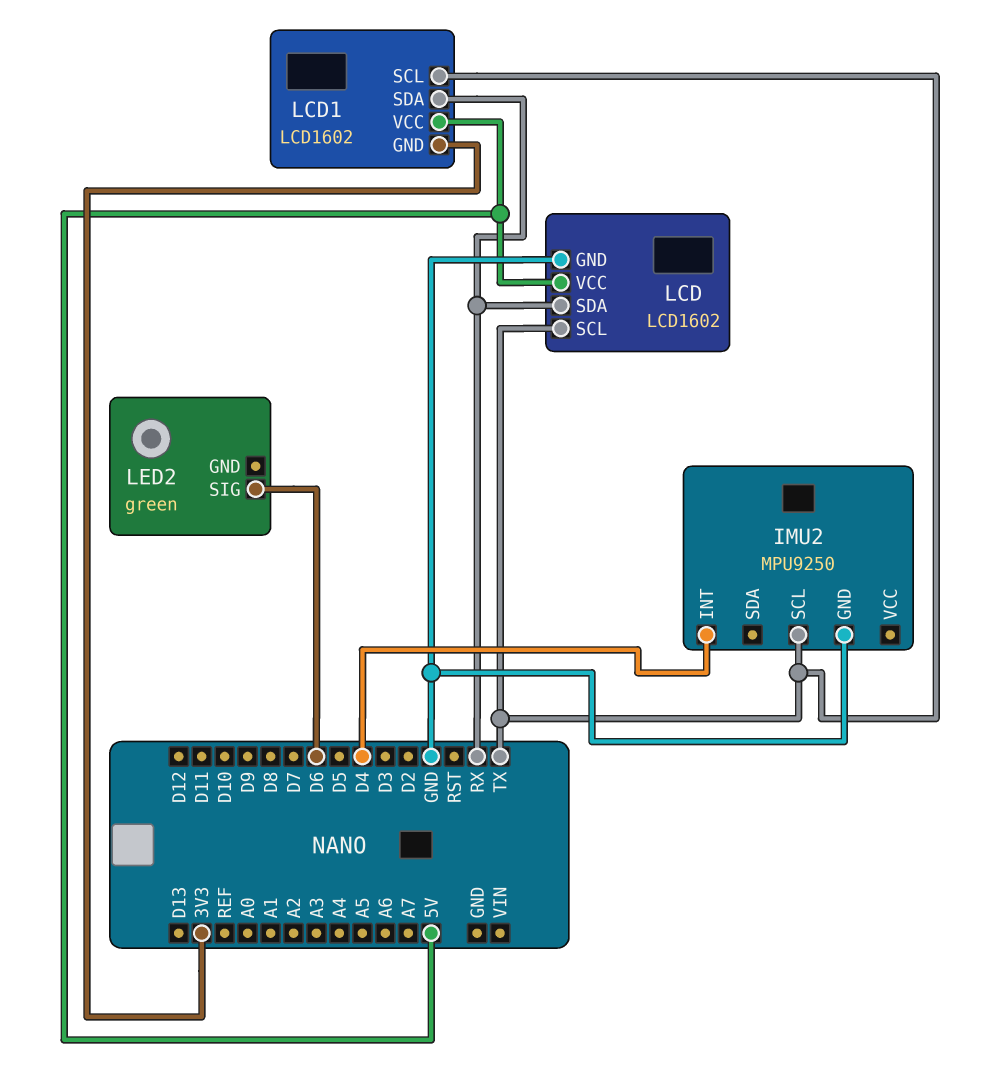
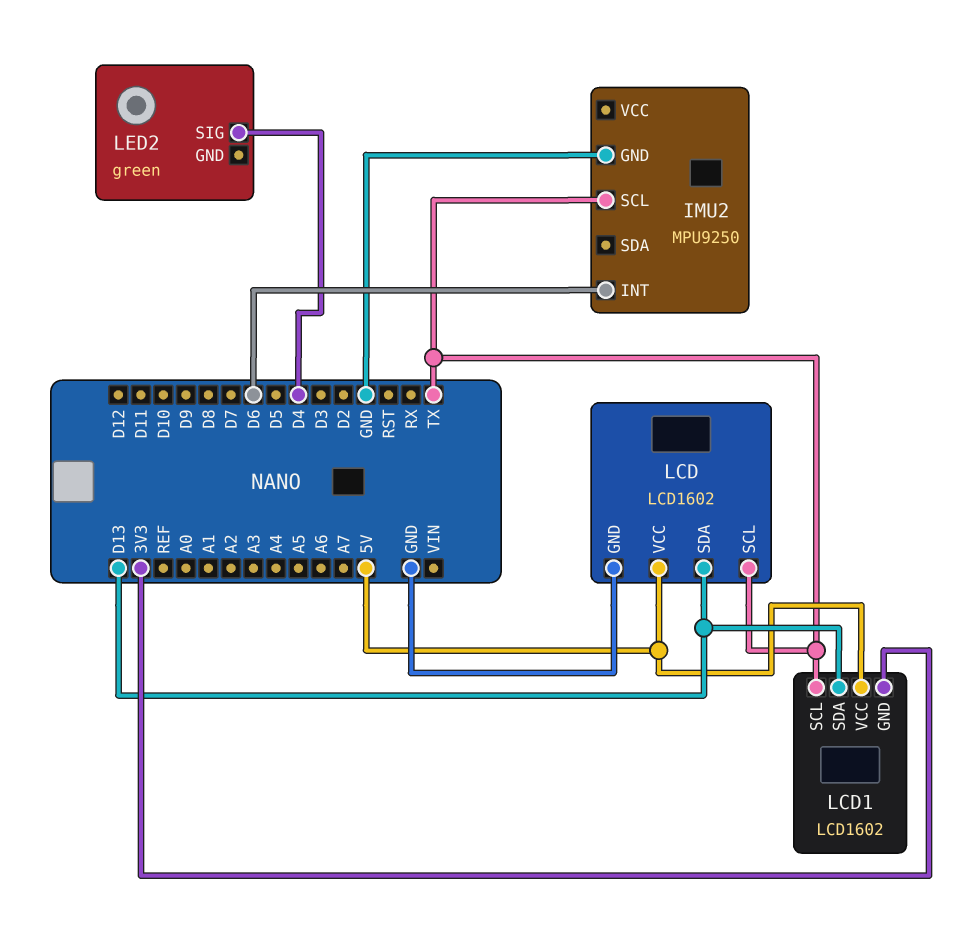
IMU2 pin INT: D4 -> D6
LCD pin SDA: RX -> D13
LCD1 pin SDA: RX -> D13
LED2 pin SIG: D6 -> D4

